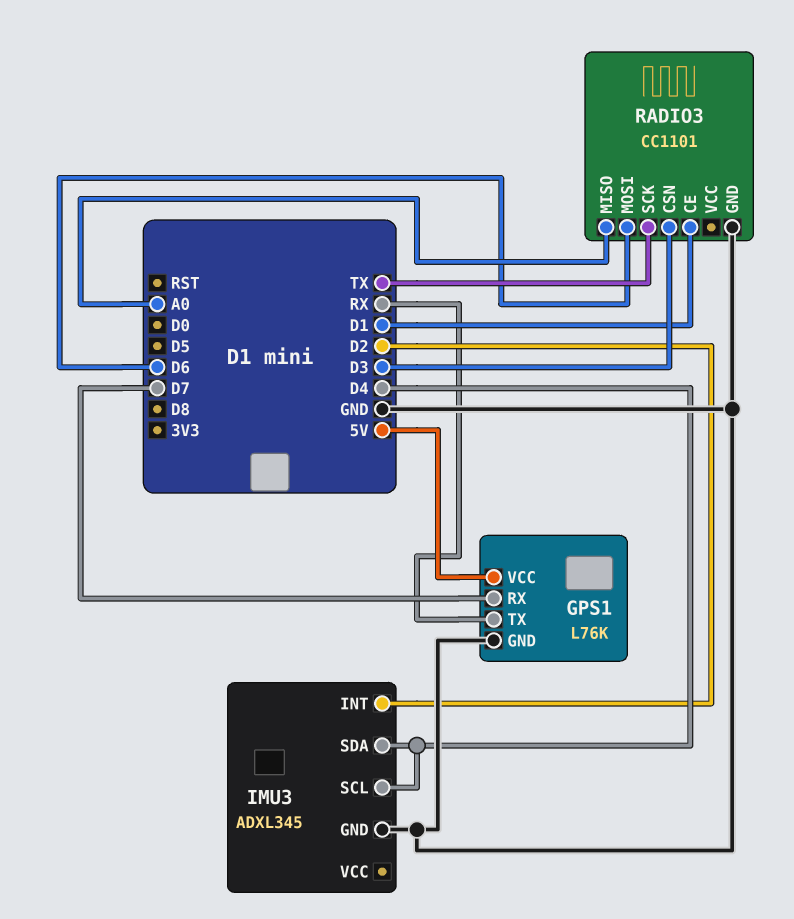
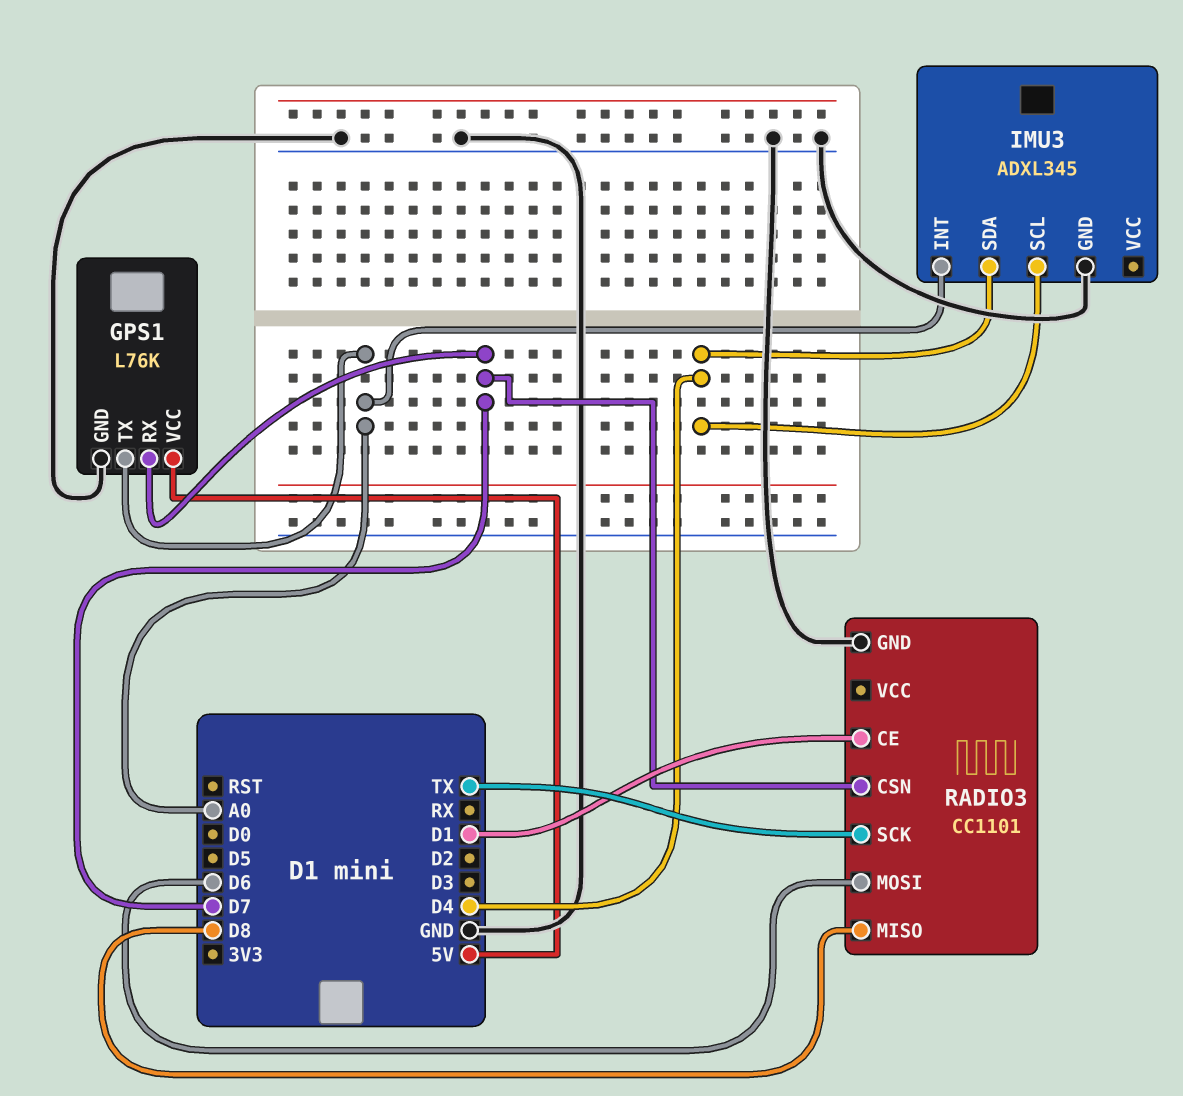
GPS1 pin TX: RX -> A0
IMU3 pin INT: D2 -> A0
RADIO3 pin CSN: D3 -> D7
RADIO3 pin MISO: A0 -> D8

